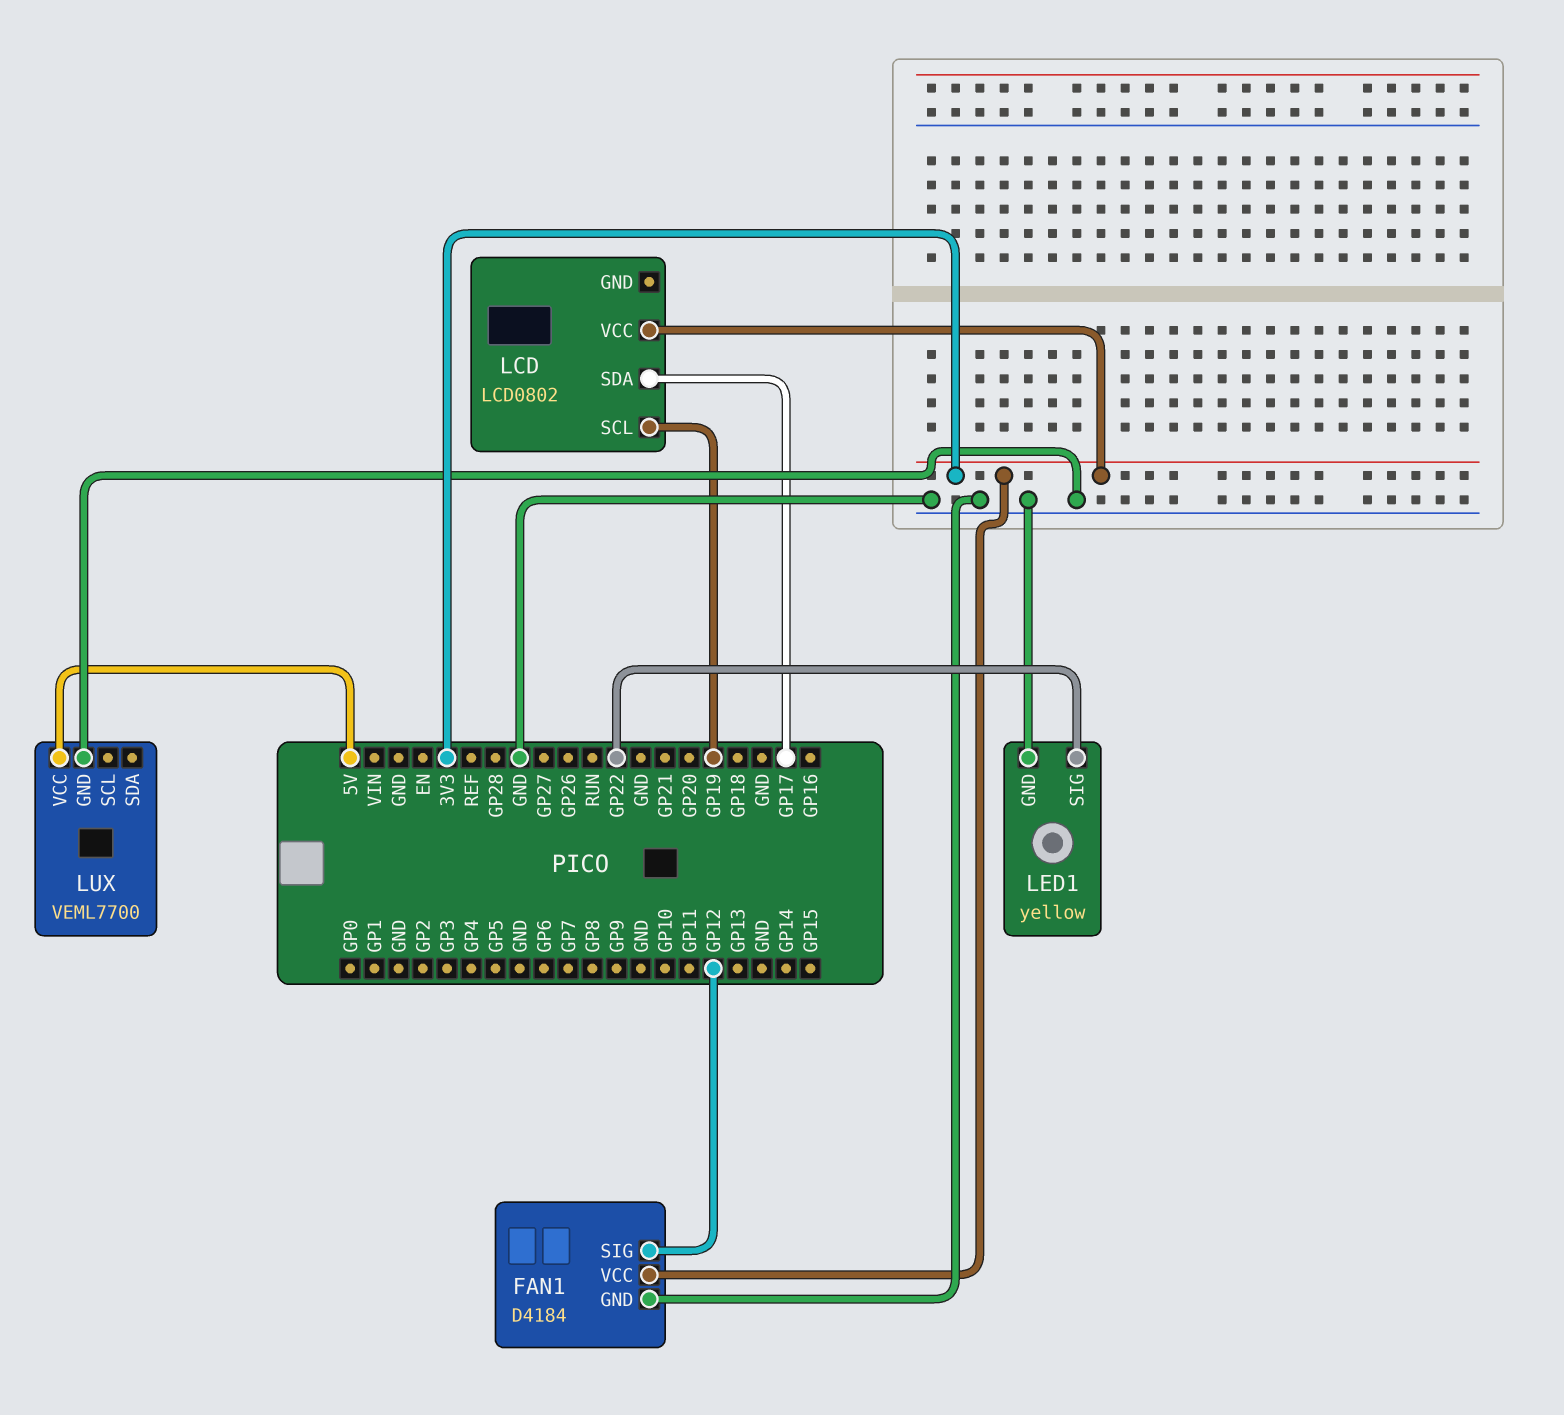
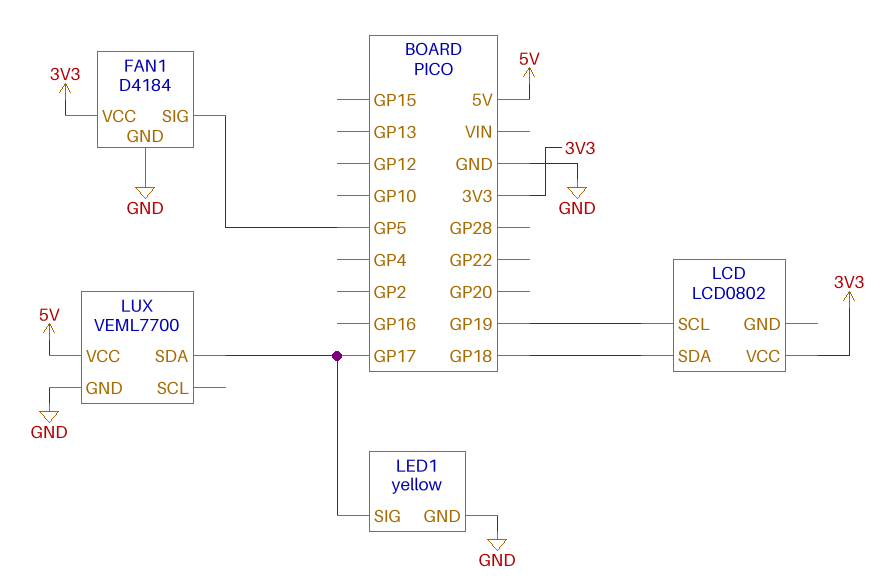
FAN1 pin SIG: GP12 -> GP5
LCD pin SDA: GP17 -> GP18
LED1 pin SIG: GP22 -> GP17
LUX pin SDA: none -> GP17

